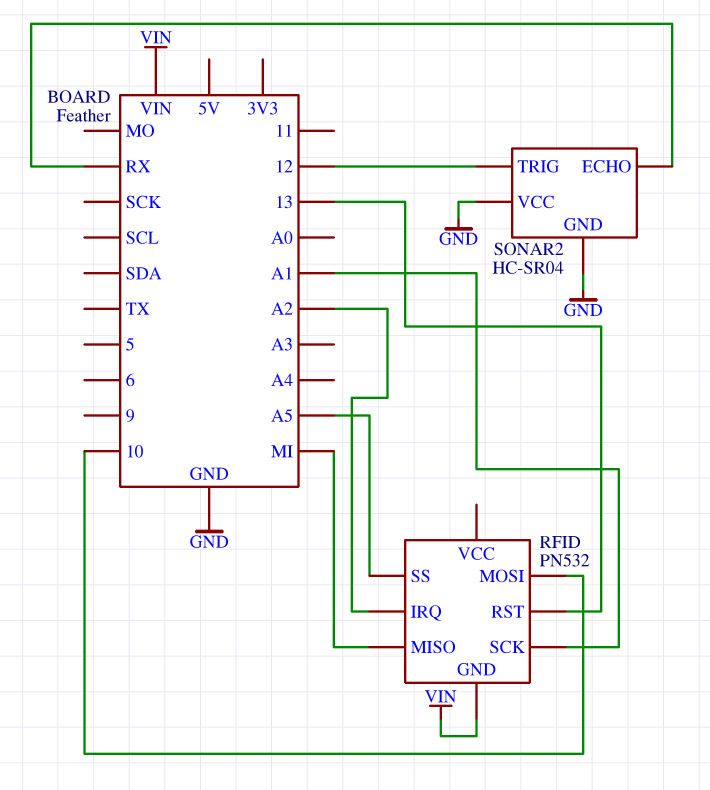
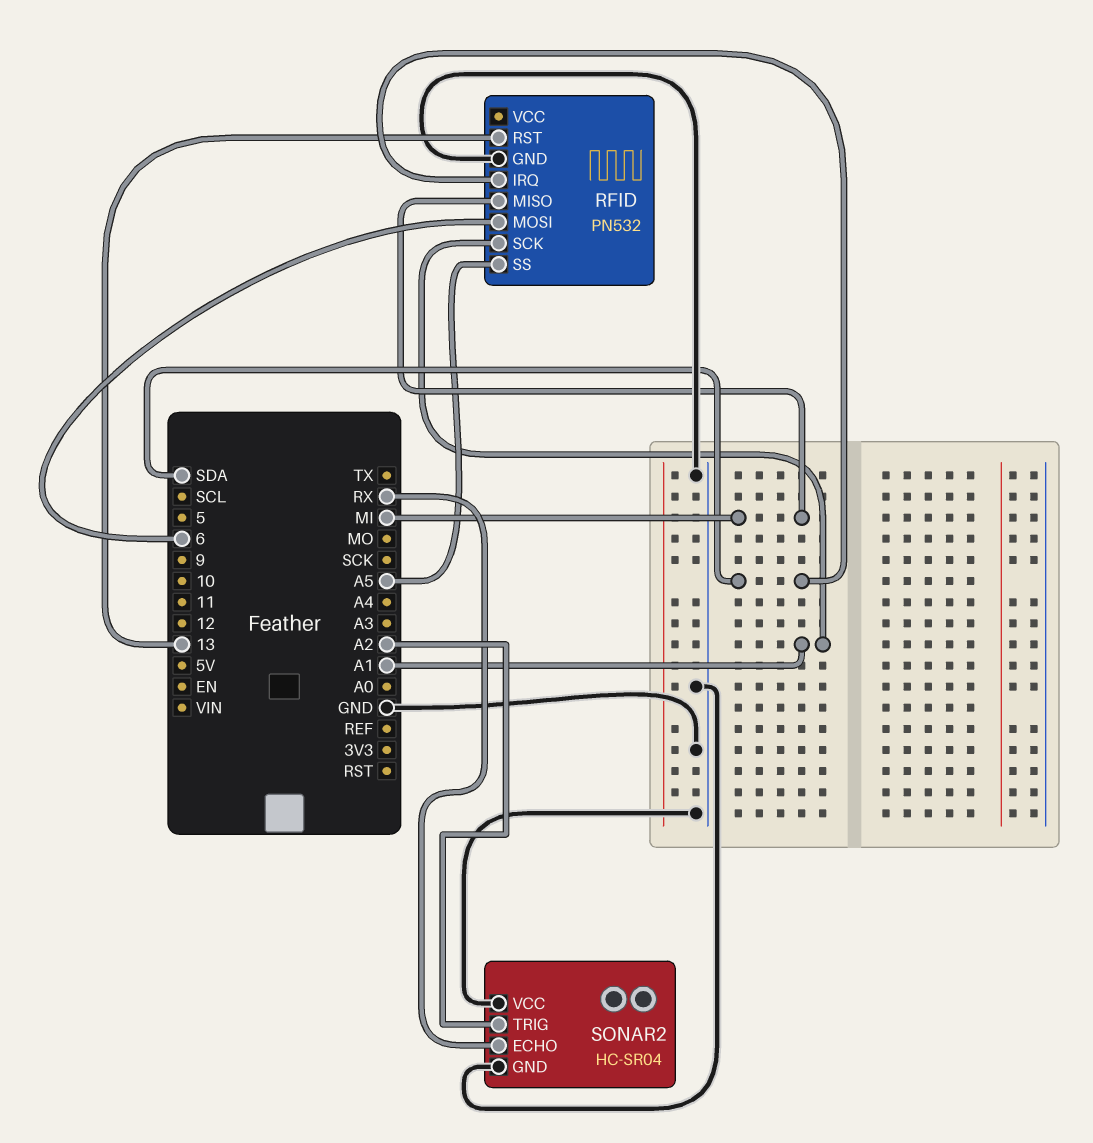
RFID pin GND: VIN -> GND
RFID pin IRQ: A2 -> SDA
RFID pin MOSI: 10 -> 6
SONAR2 pin TRIG: 12 -> A2

